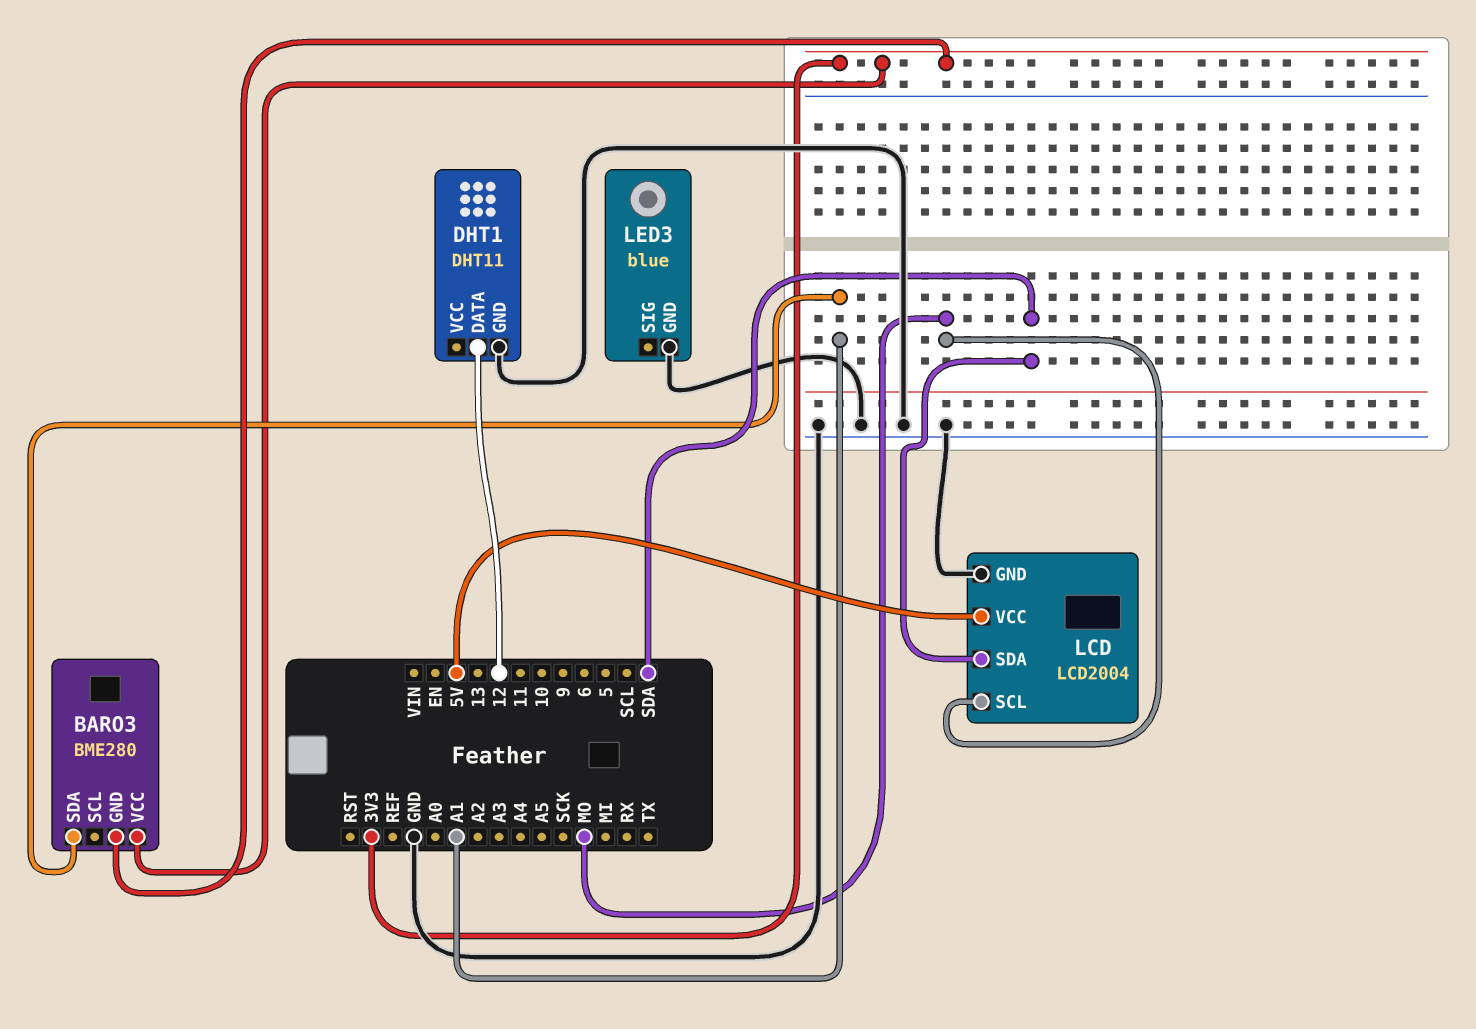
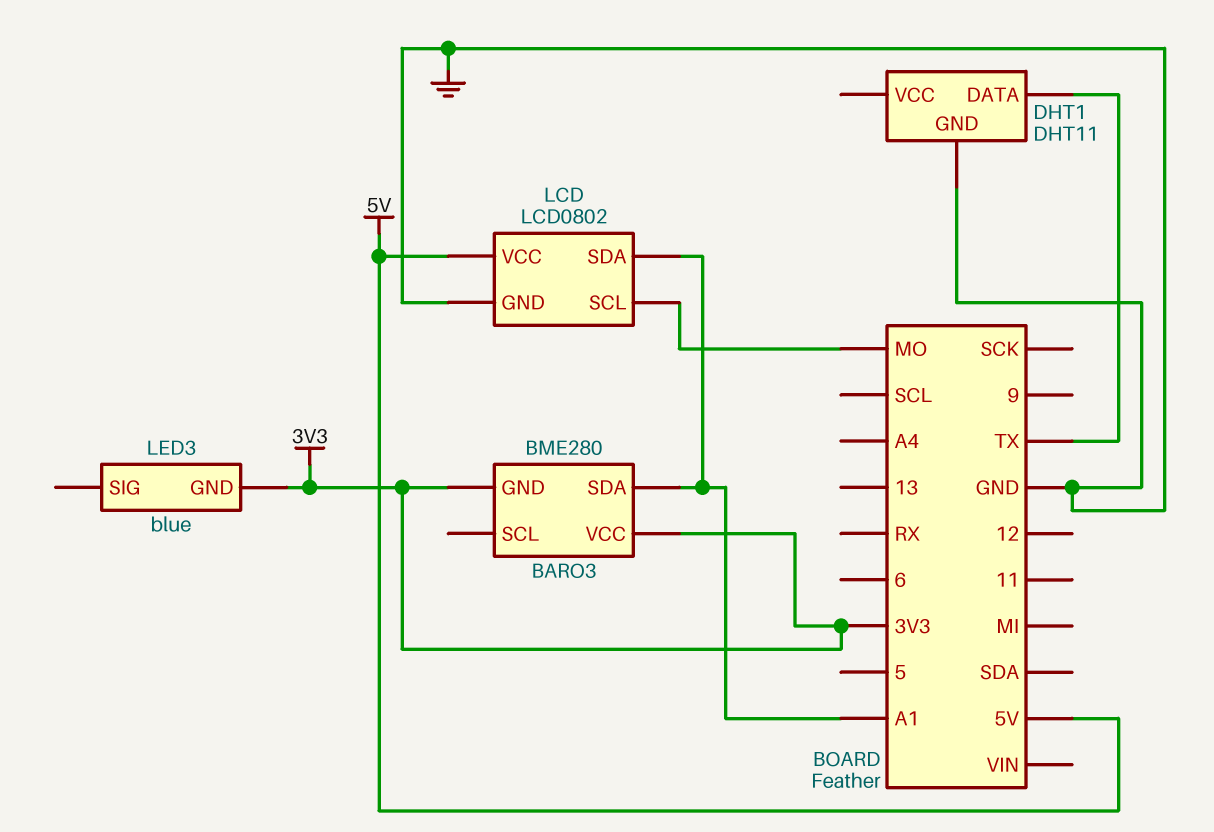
DHT1 pin DATA: 12 -> TX
LCD: LCD2004 -> LCD0802
LCD pin SDA: SDA -> A1
LED3 pin GND: GND -> 3V3

